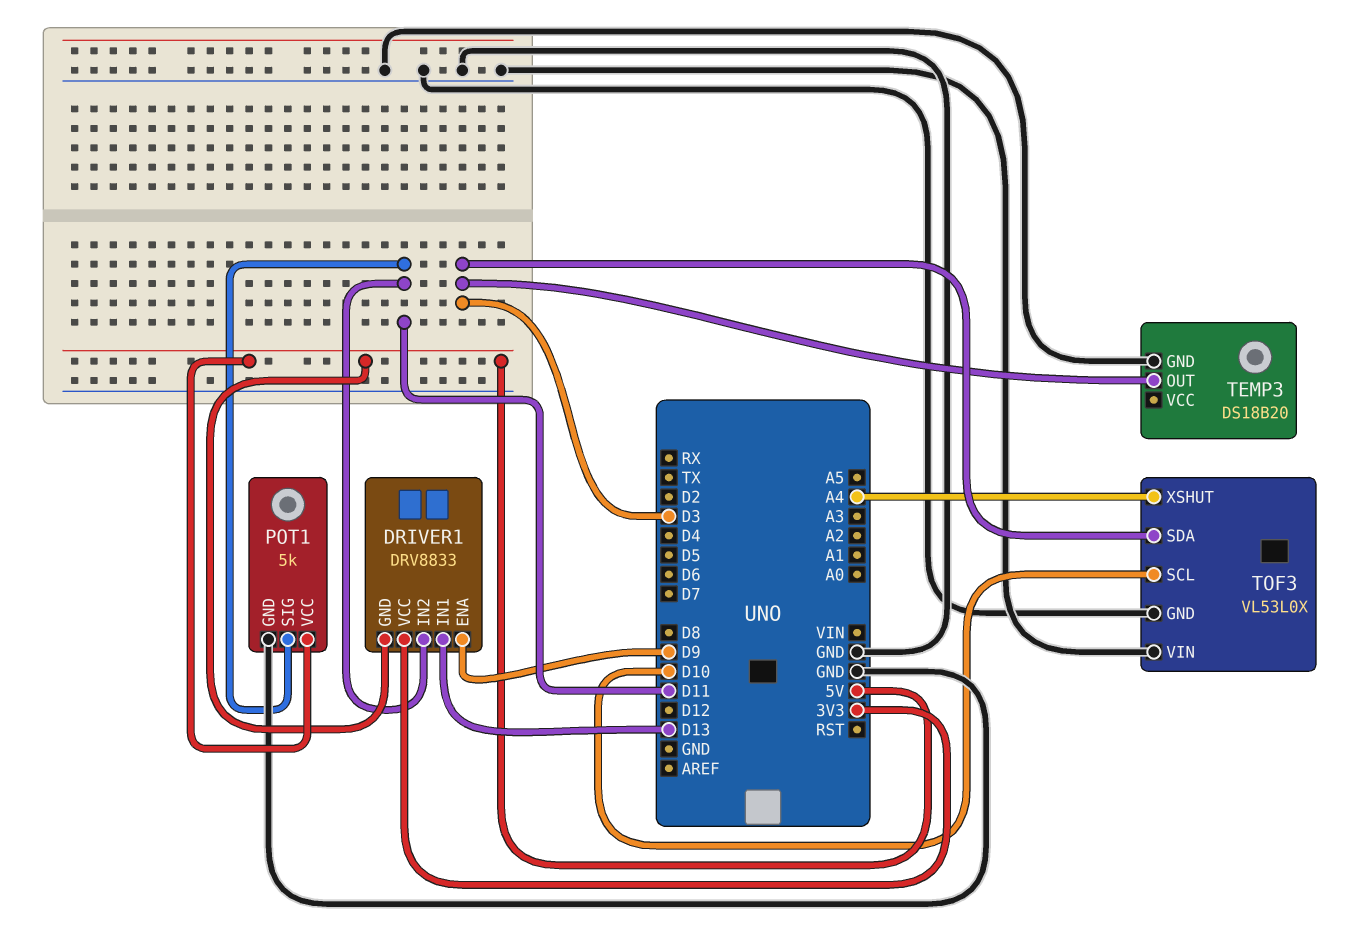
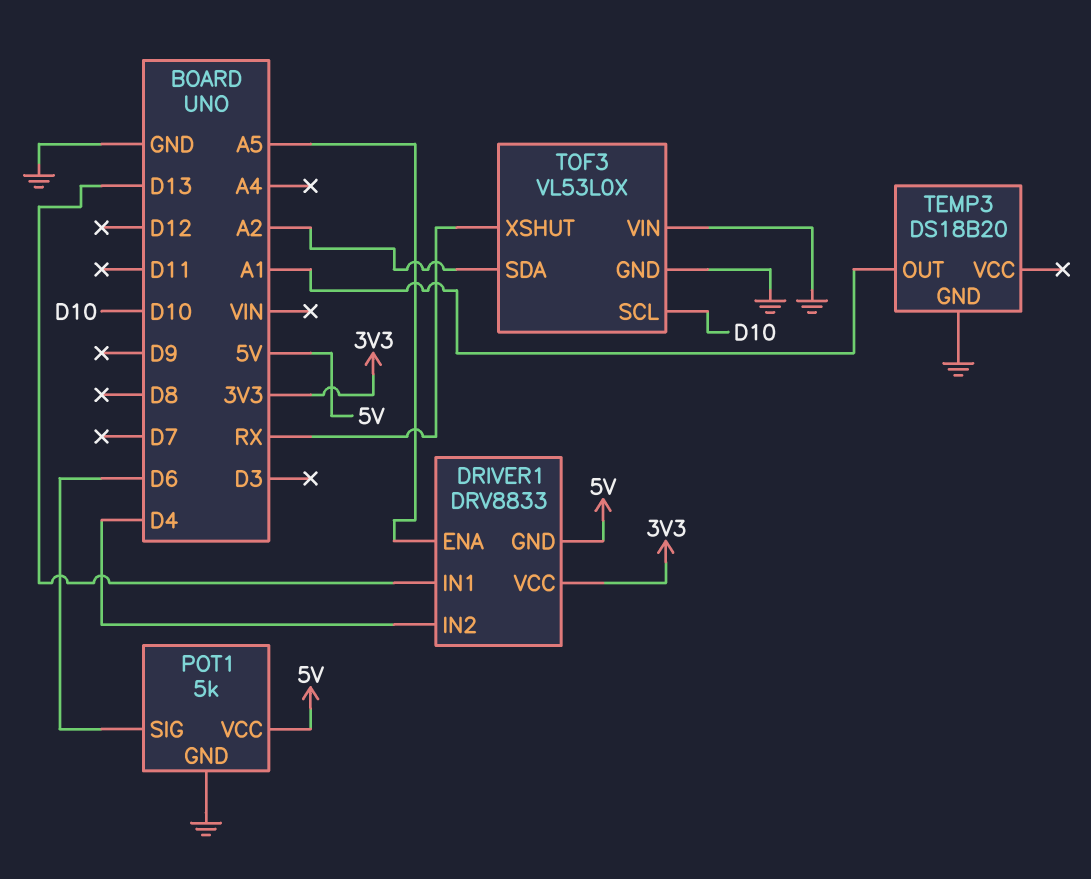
DRIVER1 pin ENA: D9 -> A5
DRIVER1 pin IN2: D11 -> D4
POT1 pin SIG: D11 -> D6
TEMP3 pin OUT: D3 -> A1
TOF3 pin SDA: D3 -> A2
TOF3 pin XSHUT: A4 -> RX

